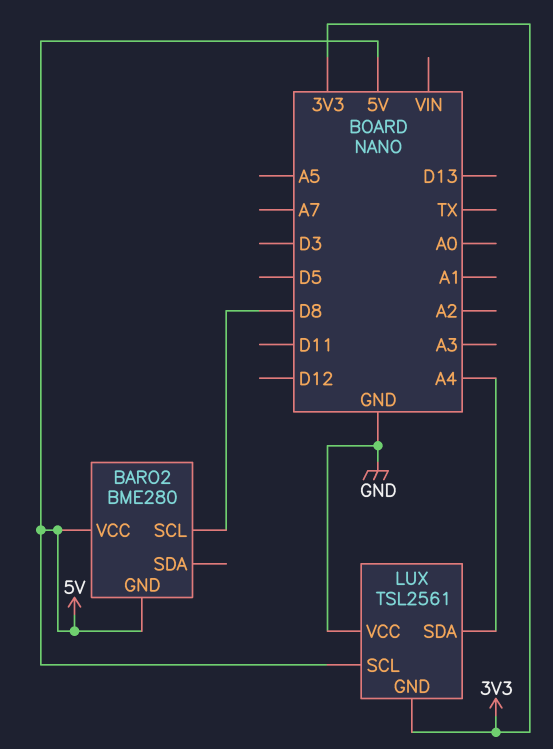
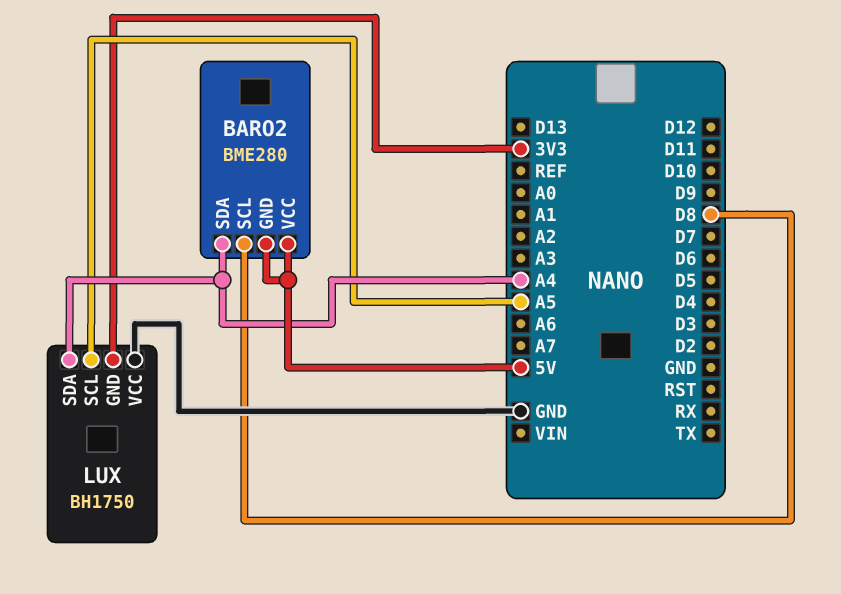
BARO2 pin SDA: none -> A4
LUX: TSL2561 -> BH1750
LUX pin SCL: 5V -> A5

